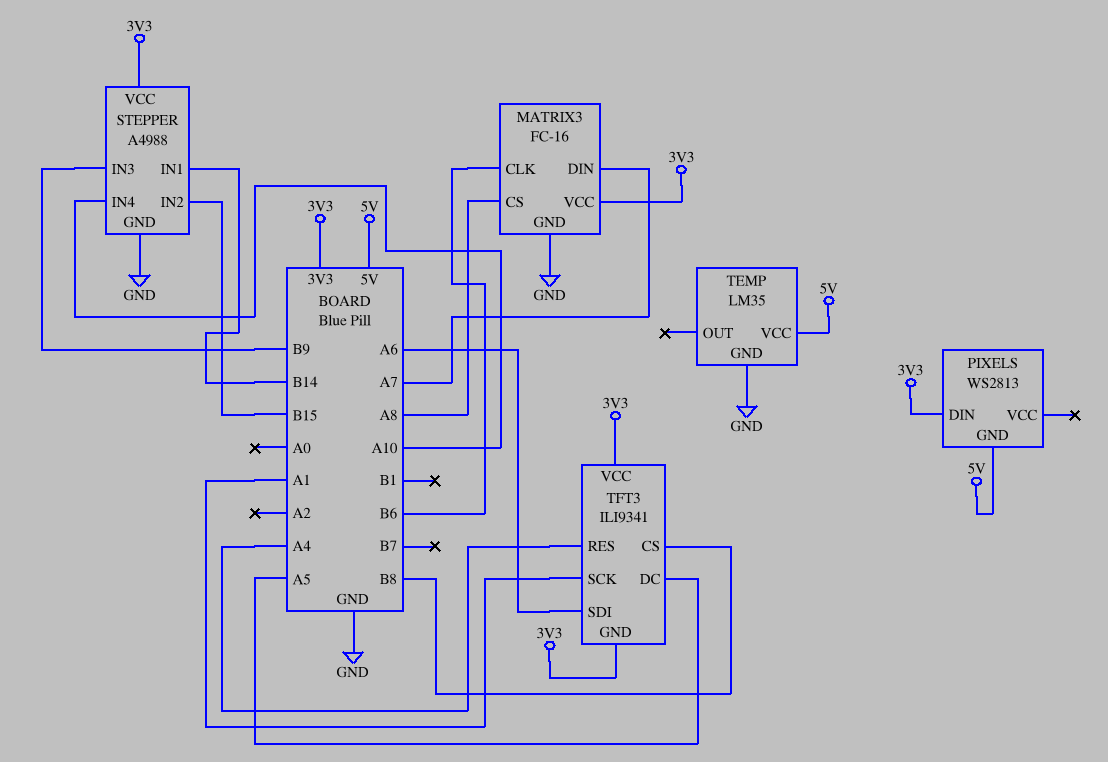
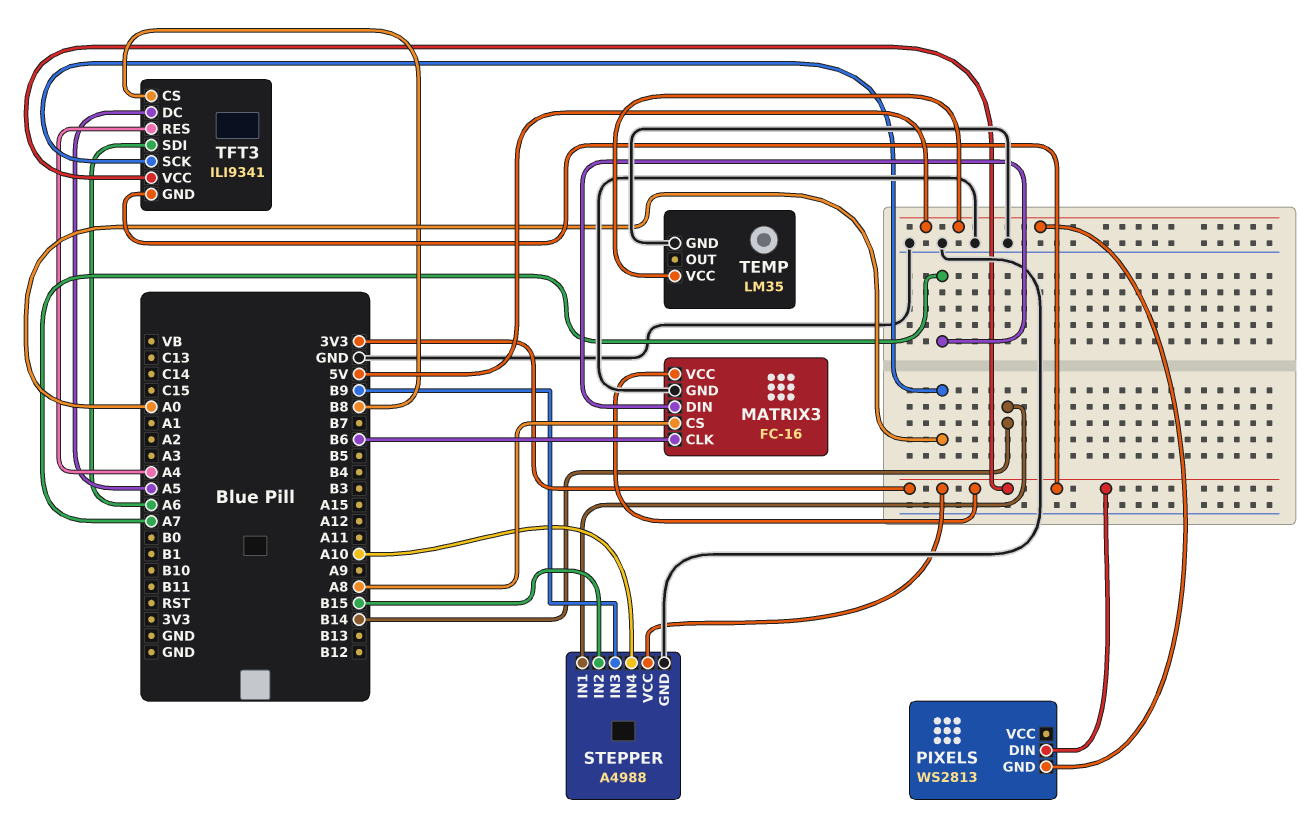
TFT3 pin SCK: A1 -> A0

